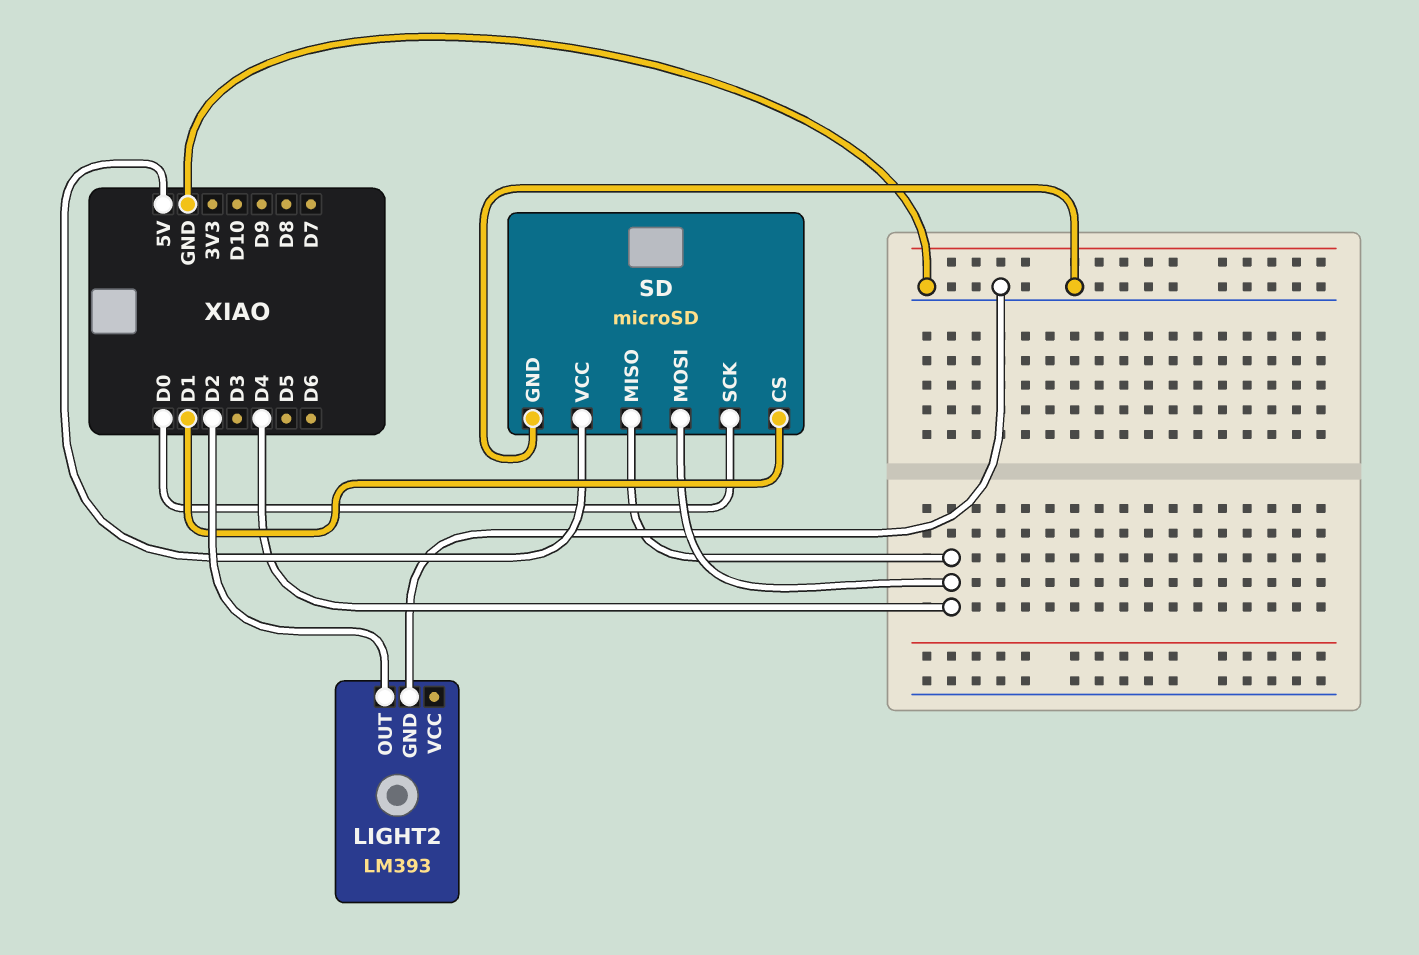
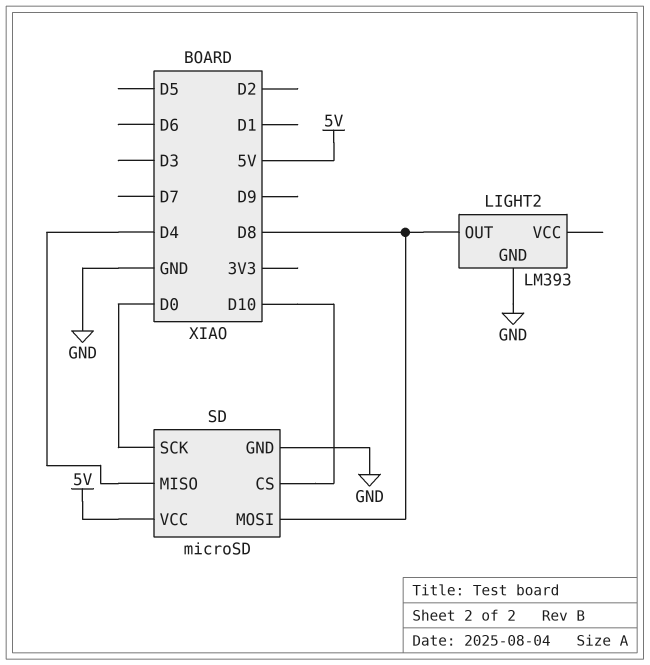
LIGHT2 pin OUT: D2 -> D8
SD pin CS: D1 -> D10
SD pin MOSI: D4 -> D8

